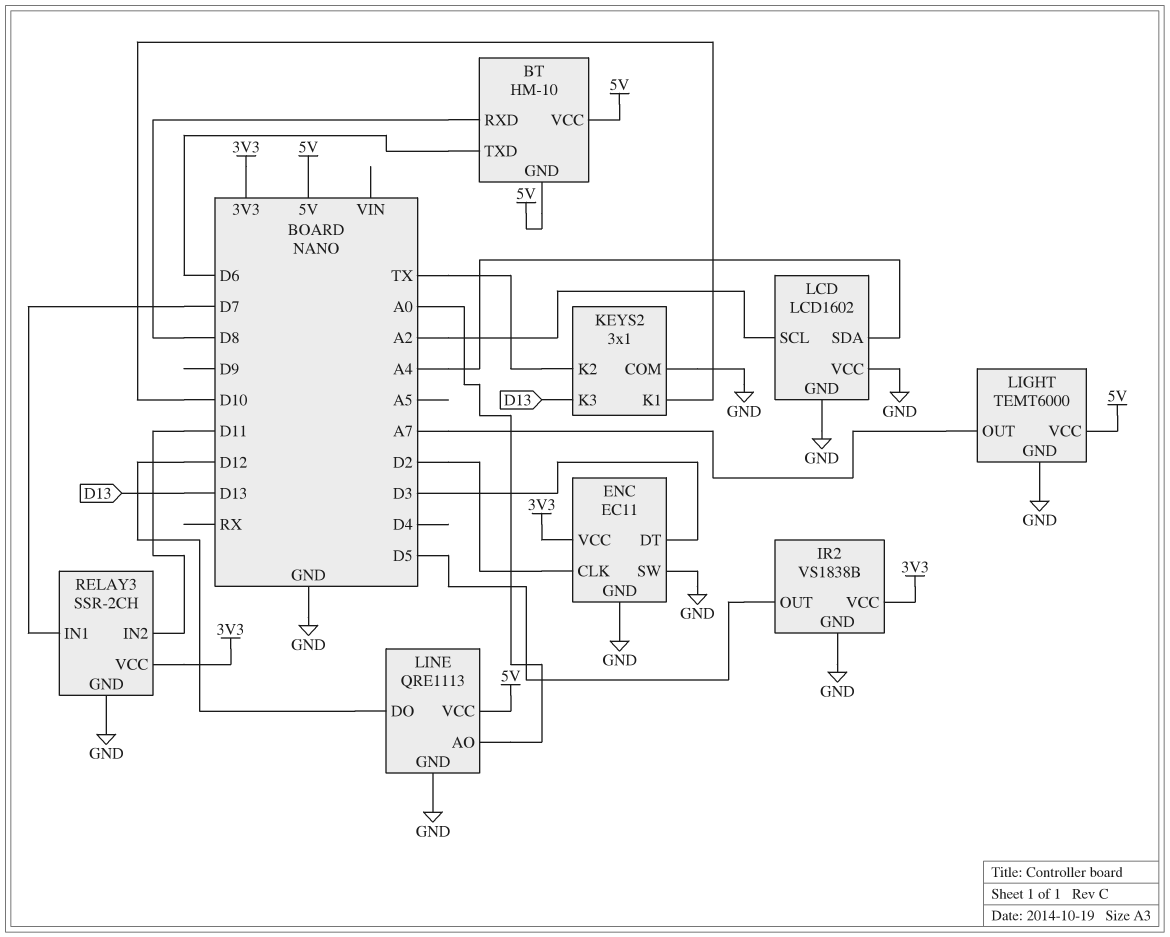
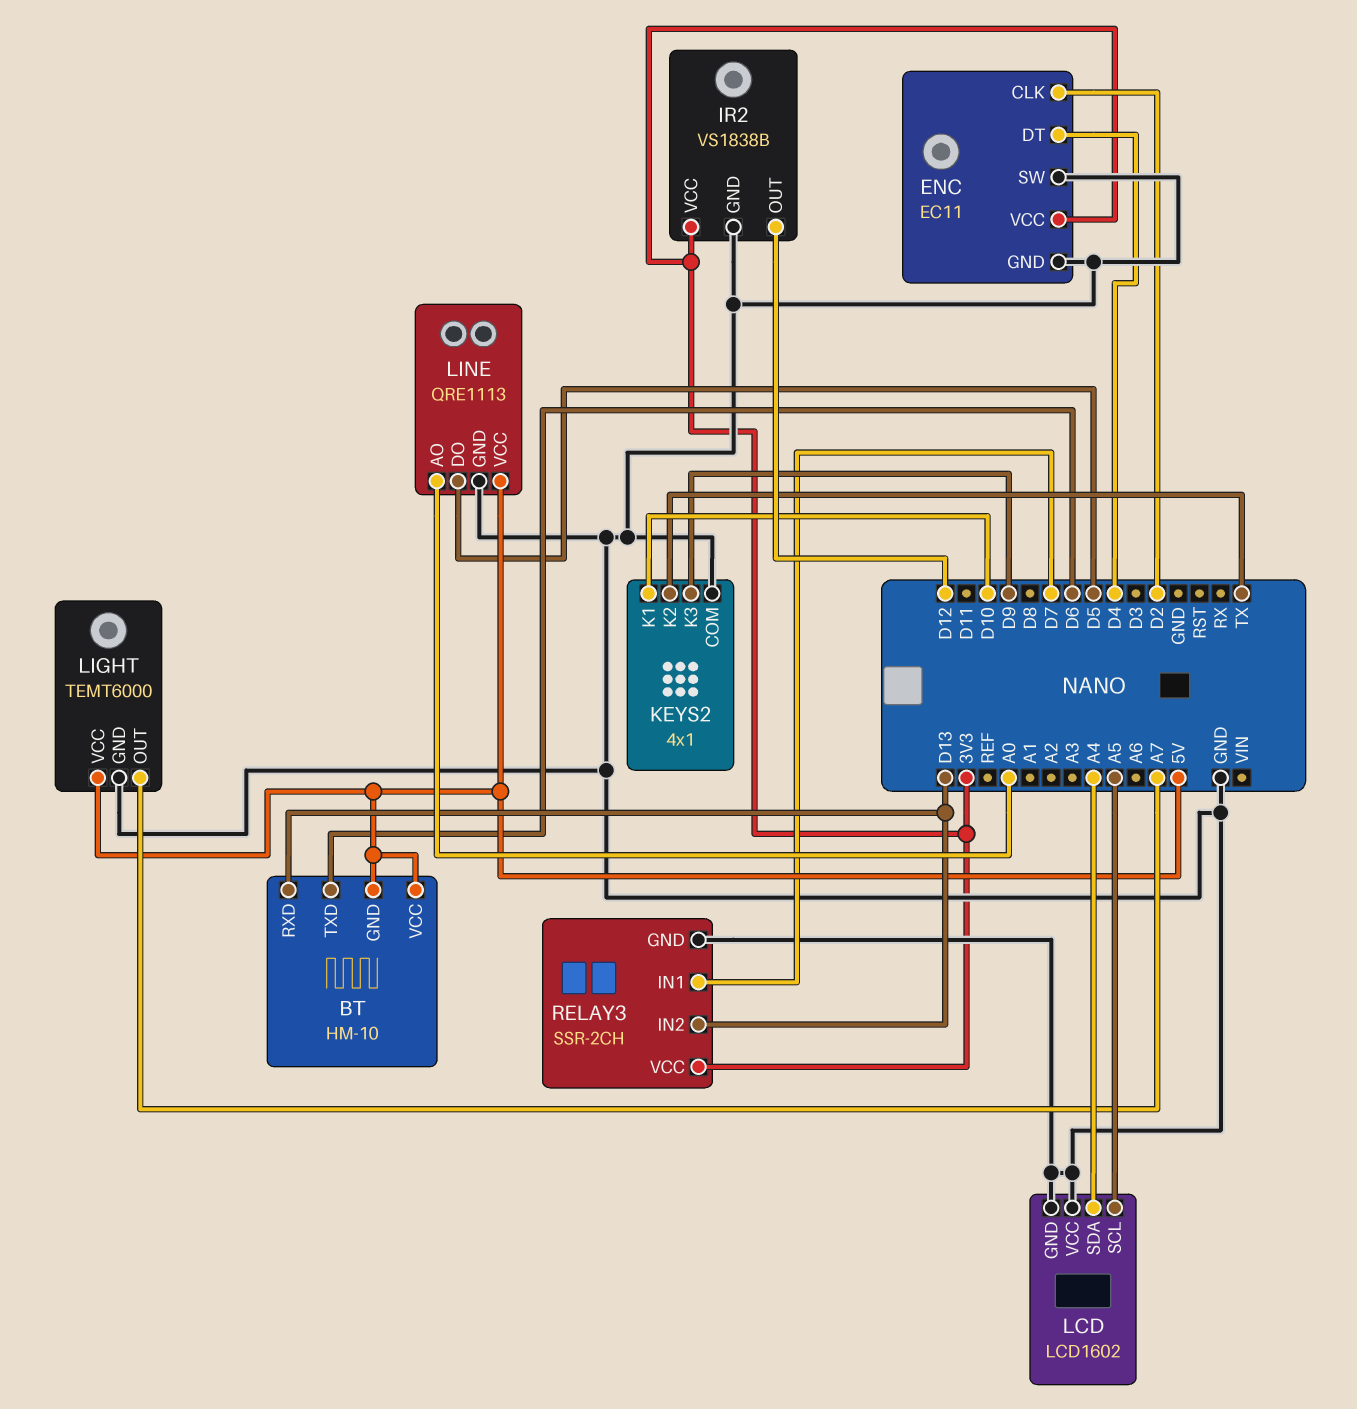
BT pin RXD: D8 -> D13
ENC pin DT: D3 -> D4
IR2 pin OUT: D5 -> D12
KEYS2: 3x1 -> 4x1
KEYS2 pin K3: D13 -> D9
LCD pin SCL: A2 -> A5
LINE pin DO: D12 -> D5
RELAY3 pin IN2: D11 -> D13

